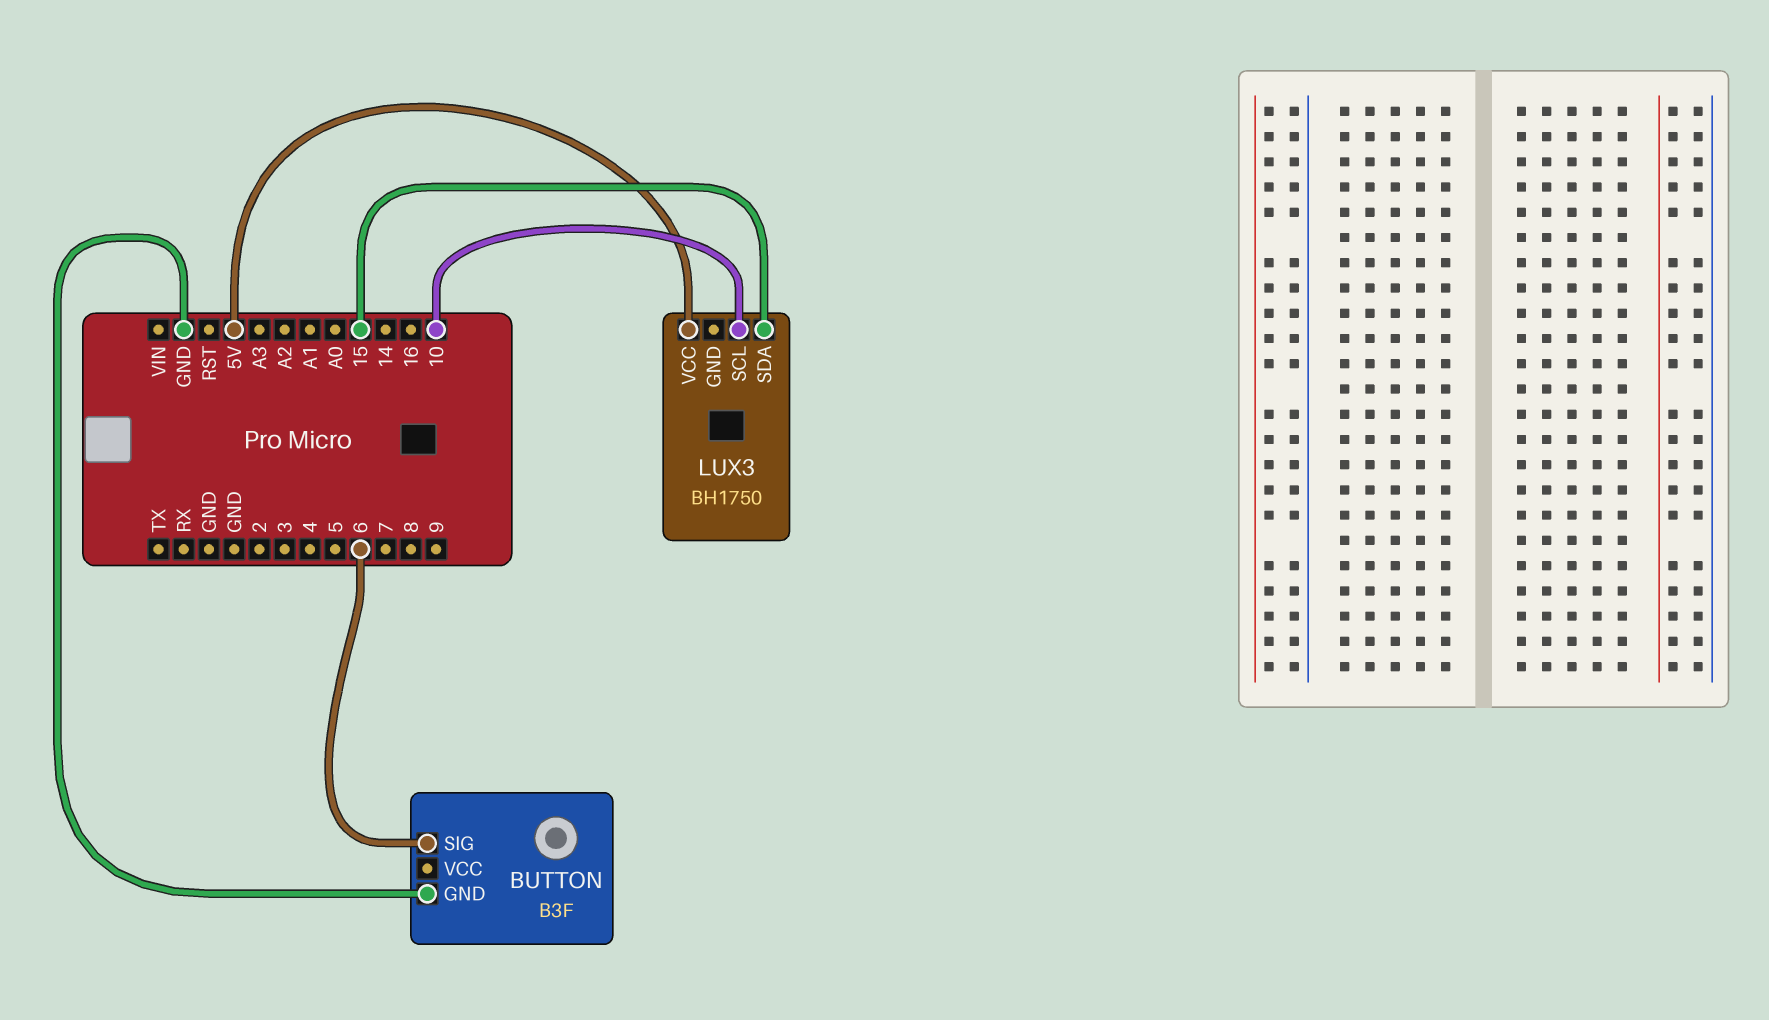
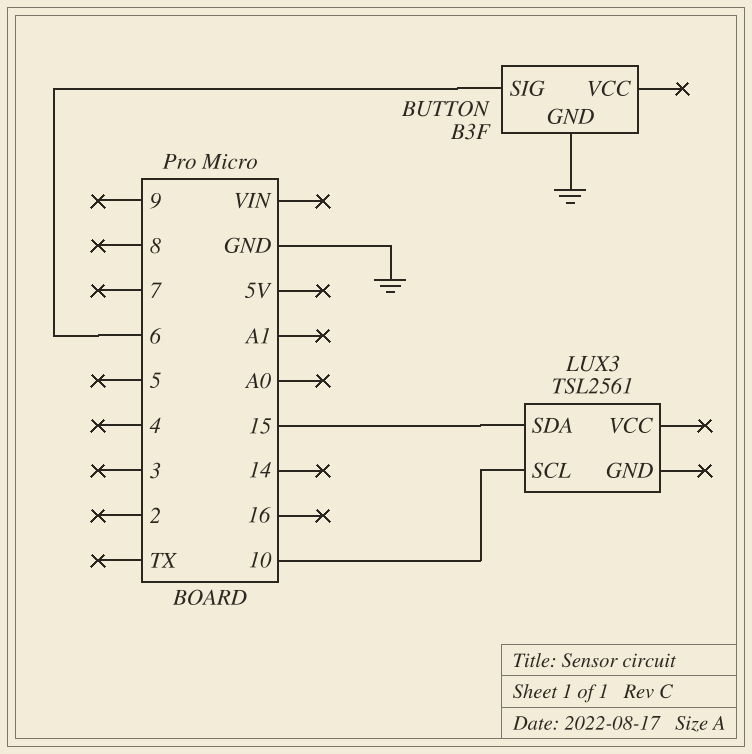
LUX3: BH1750 -> TSL2561
LUX3 pin VCC: 5V -> none

